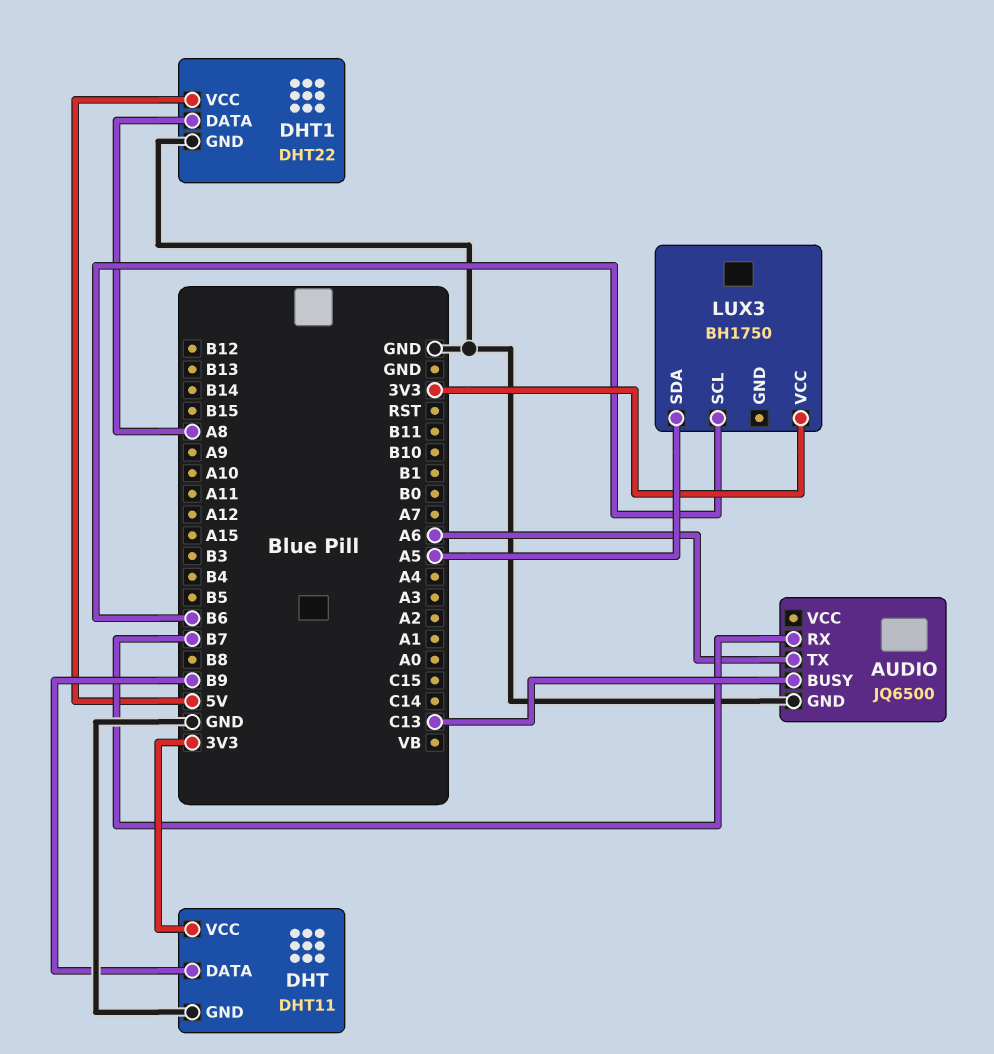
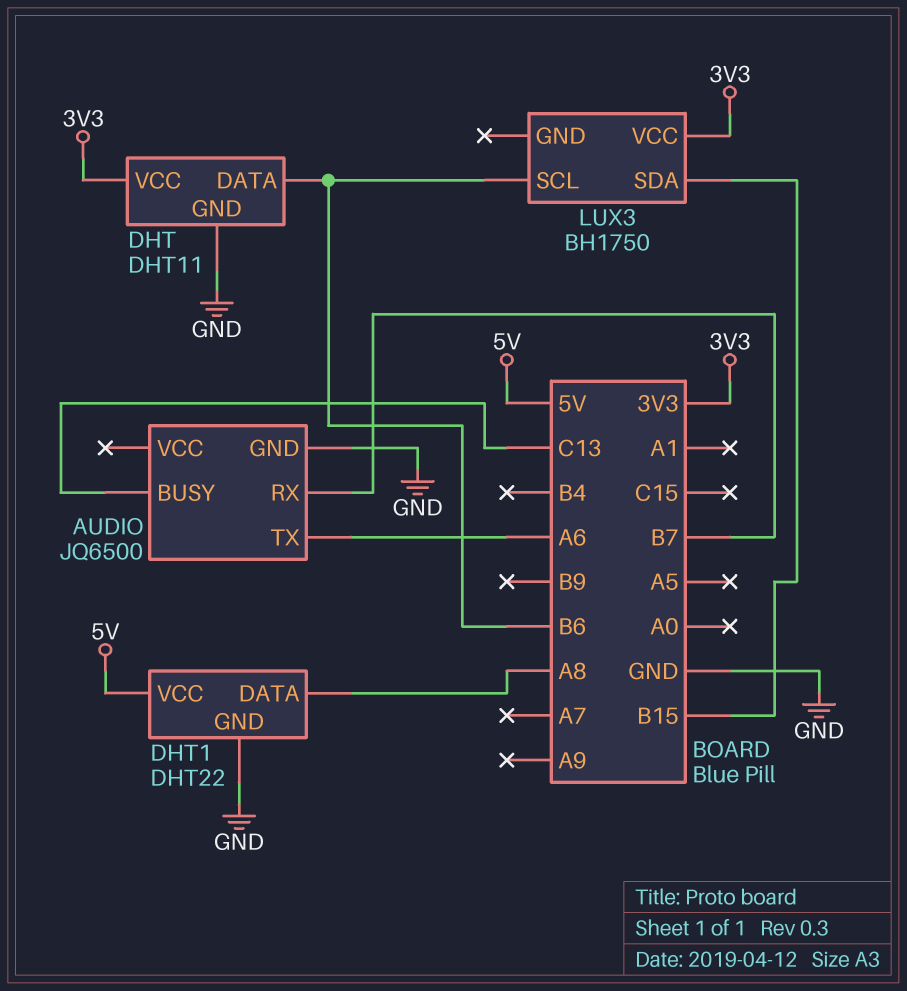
DHT pin DATA: B9 -> B6
LUX3 pin SDA: A5 -> B15

